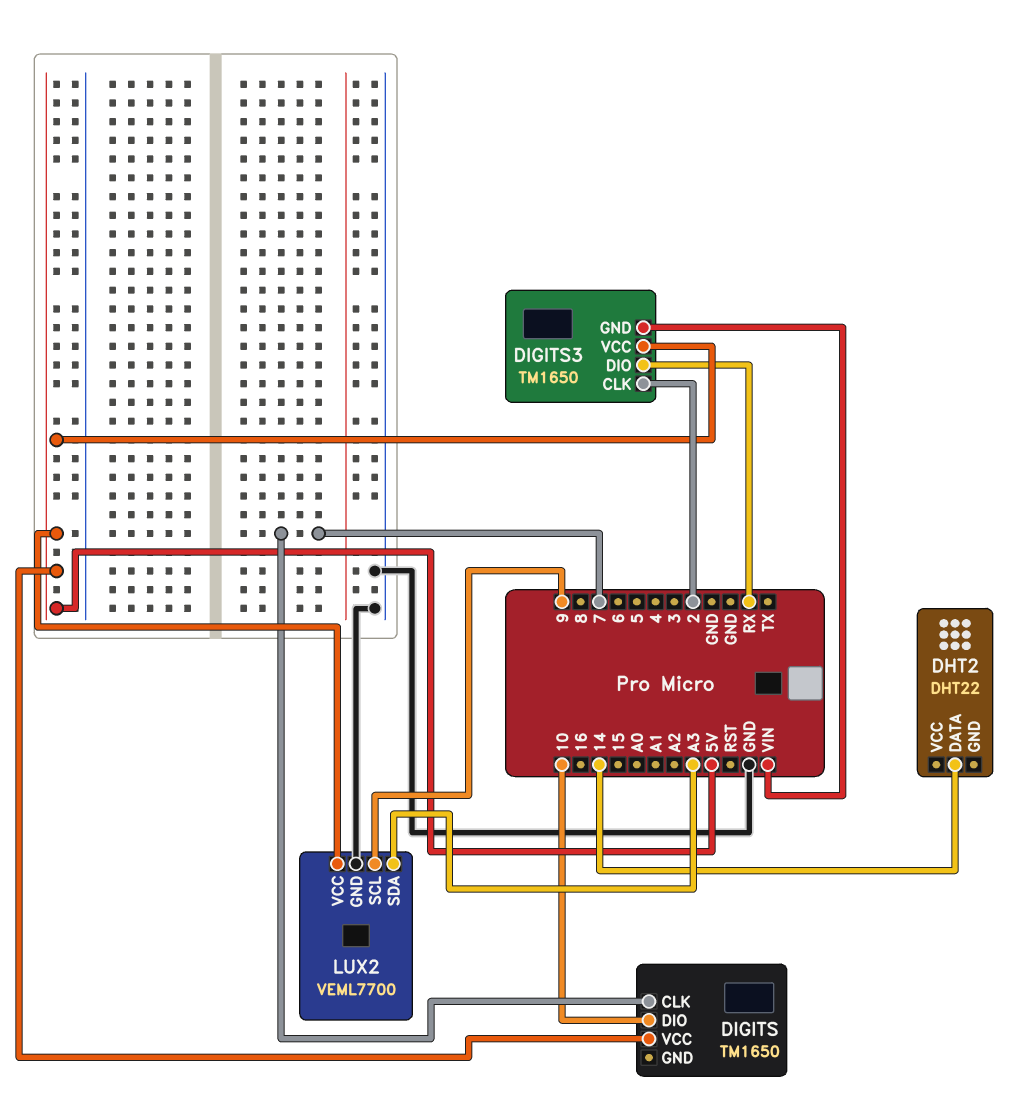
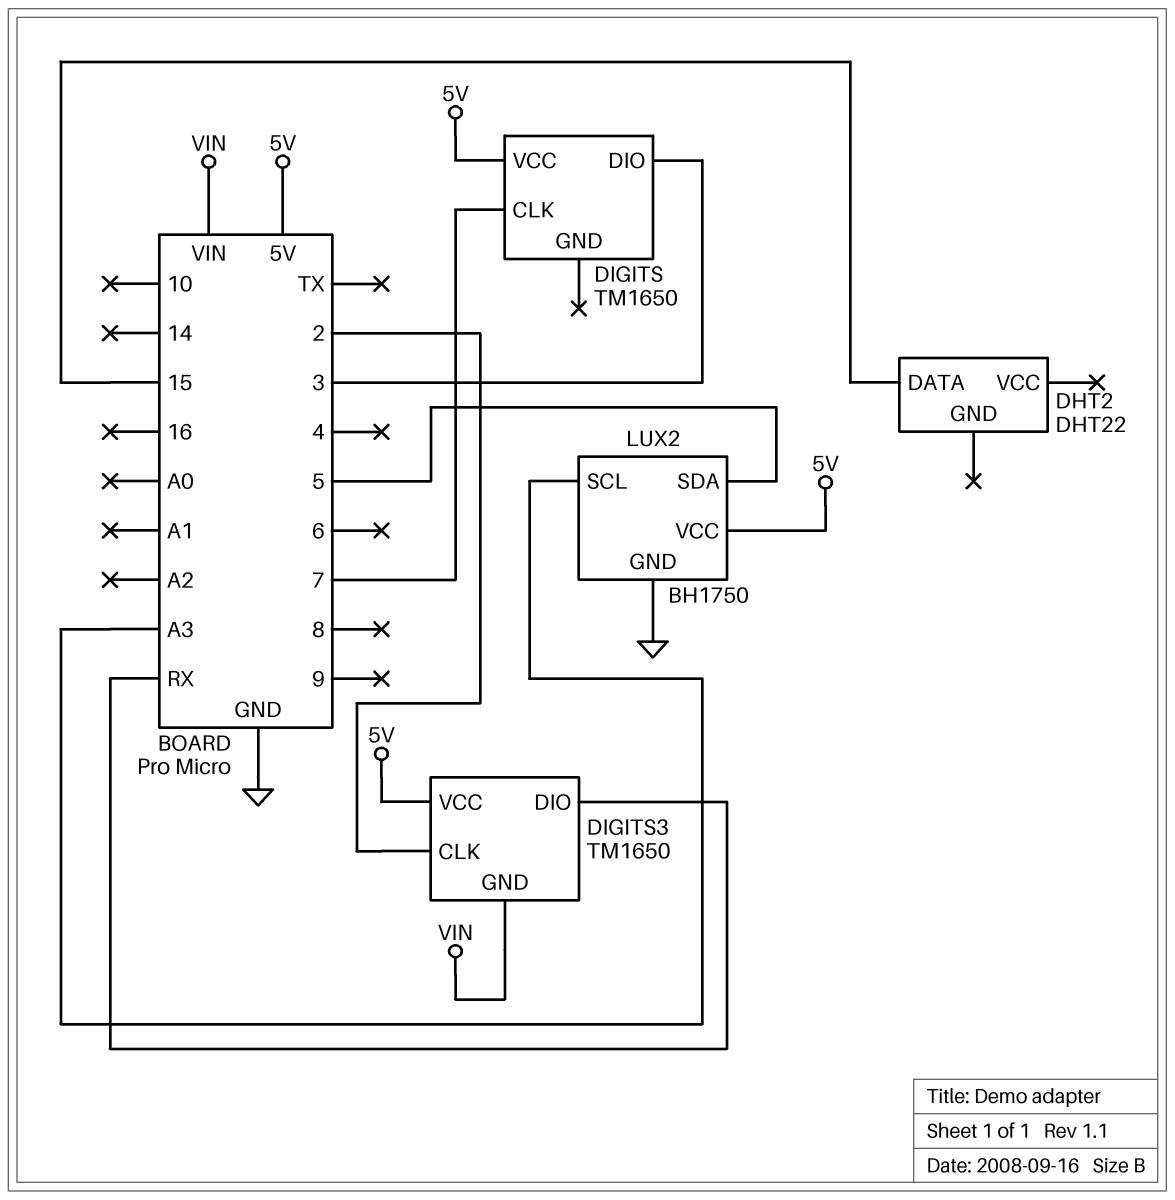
DHT2 pin DATA: 14 -> 15
DIGITS pin DIO: 10 -> 3
LUX2: VEML7700 -> BH1750
LUX2 pin SCL: 9 -> A3
LUX2 pin SDA: A3 -> 5

